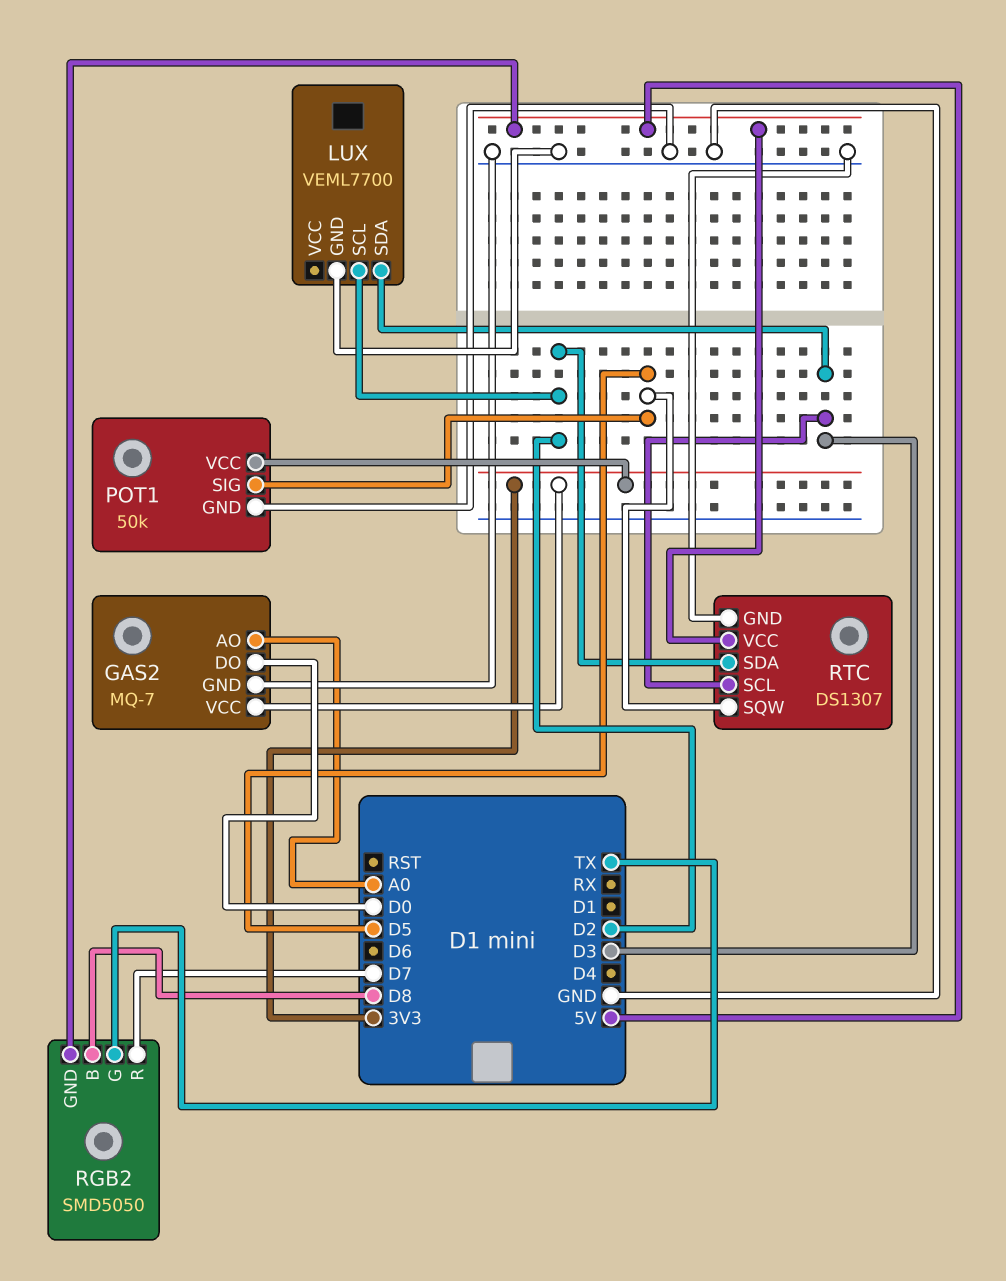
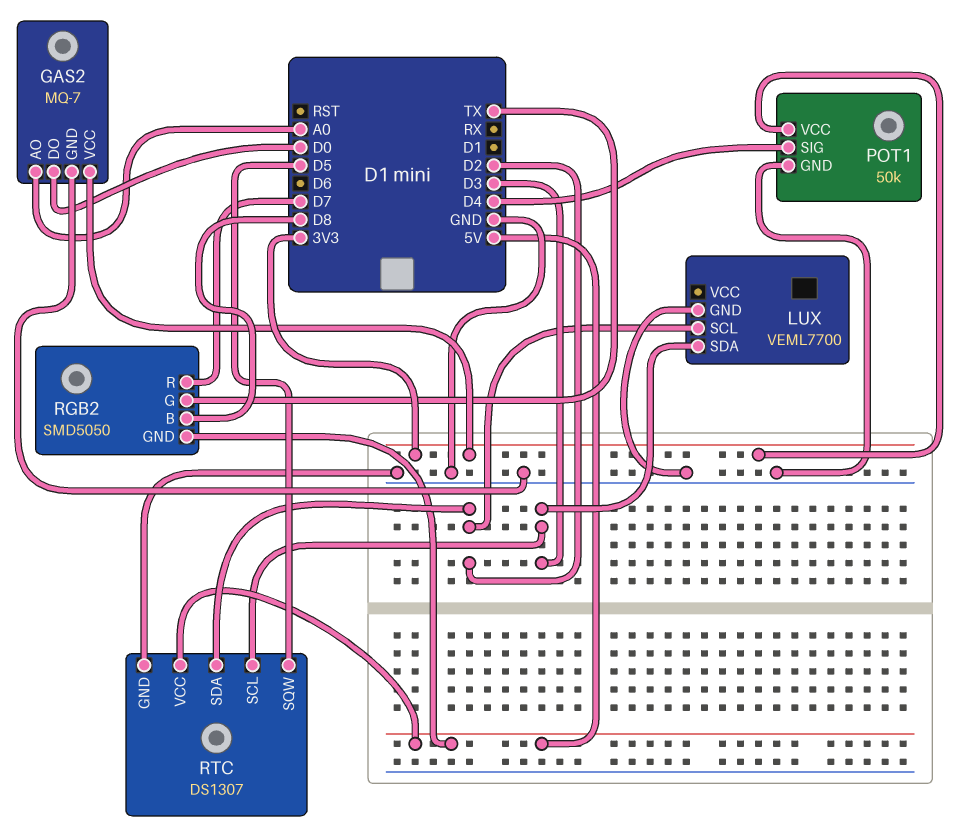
POT1 pin SIG: D5 -> D4

